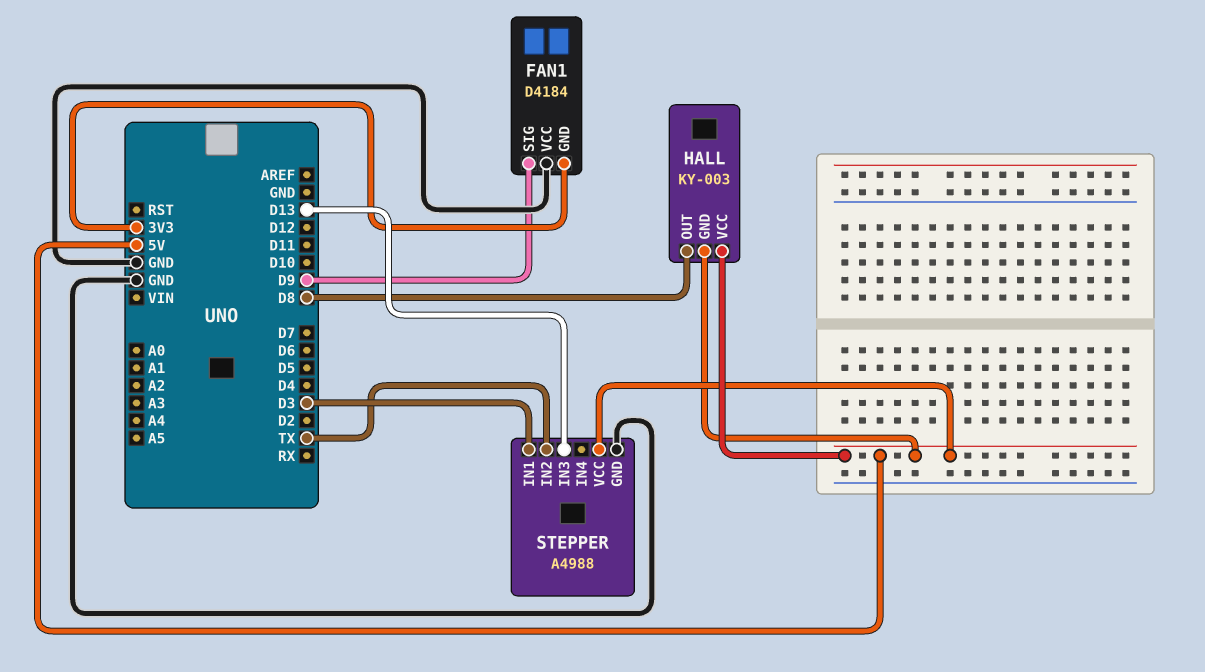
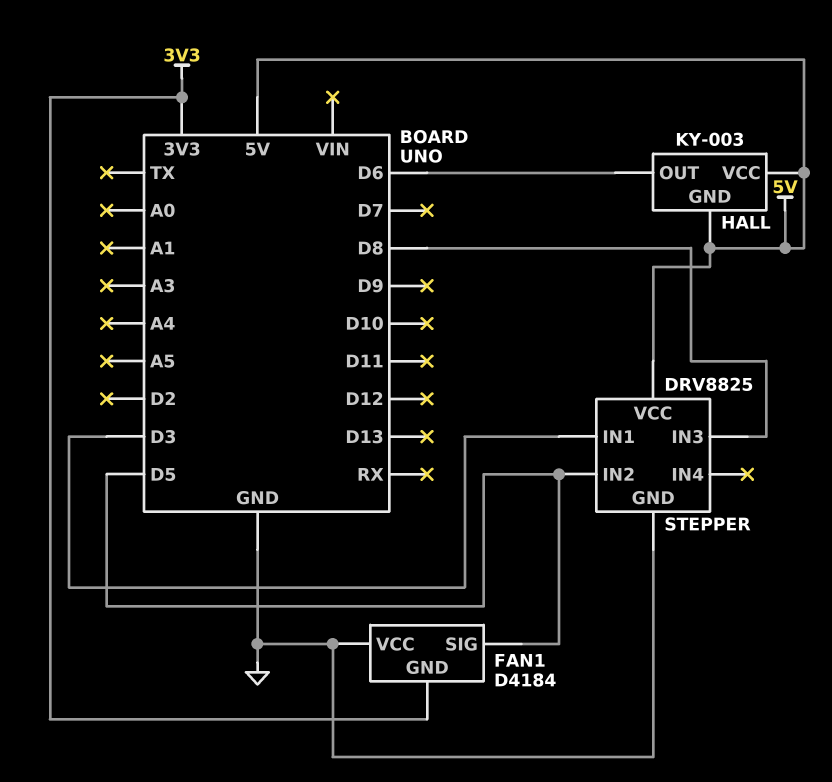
FAN1 pin SIG: D9 -> D5
HALL pin OUT: D8 -> D6
STEPPER: A4988 -> DRV8825
STEPPER pin IN2: TX -> D5
STEPPER pin IN3: D13 -> D8

